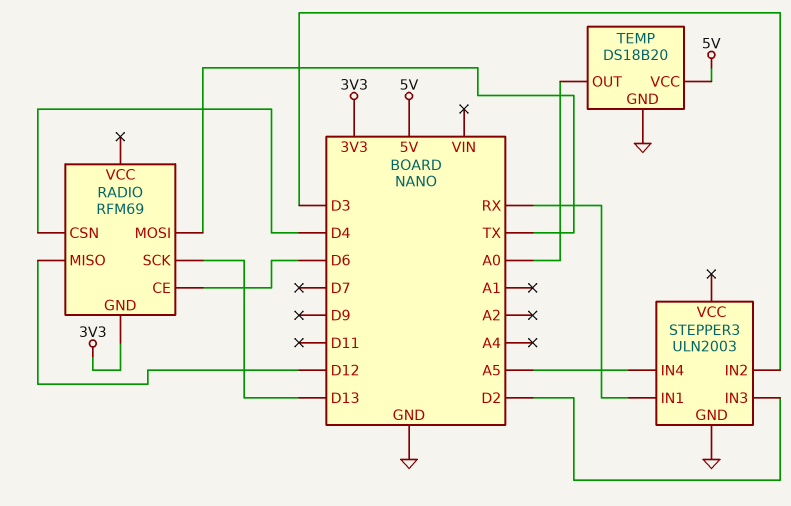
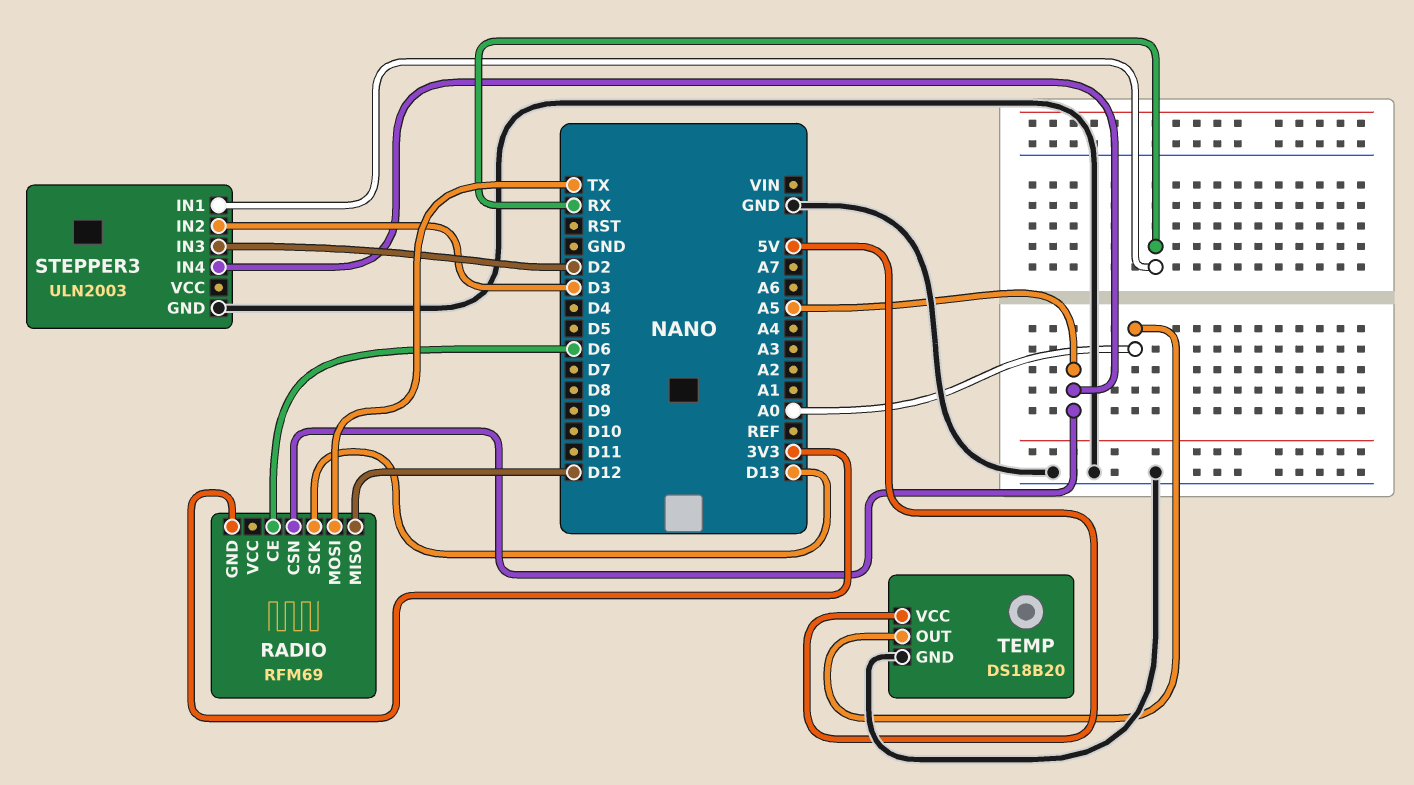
RADIO pin CSN: D4 -> A5

